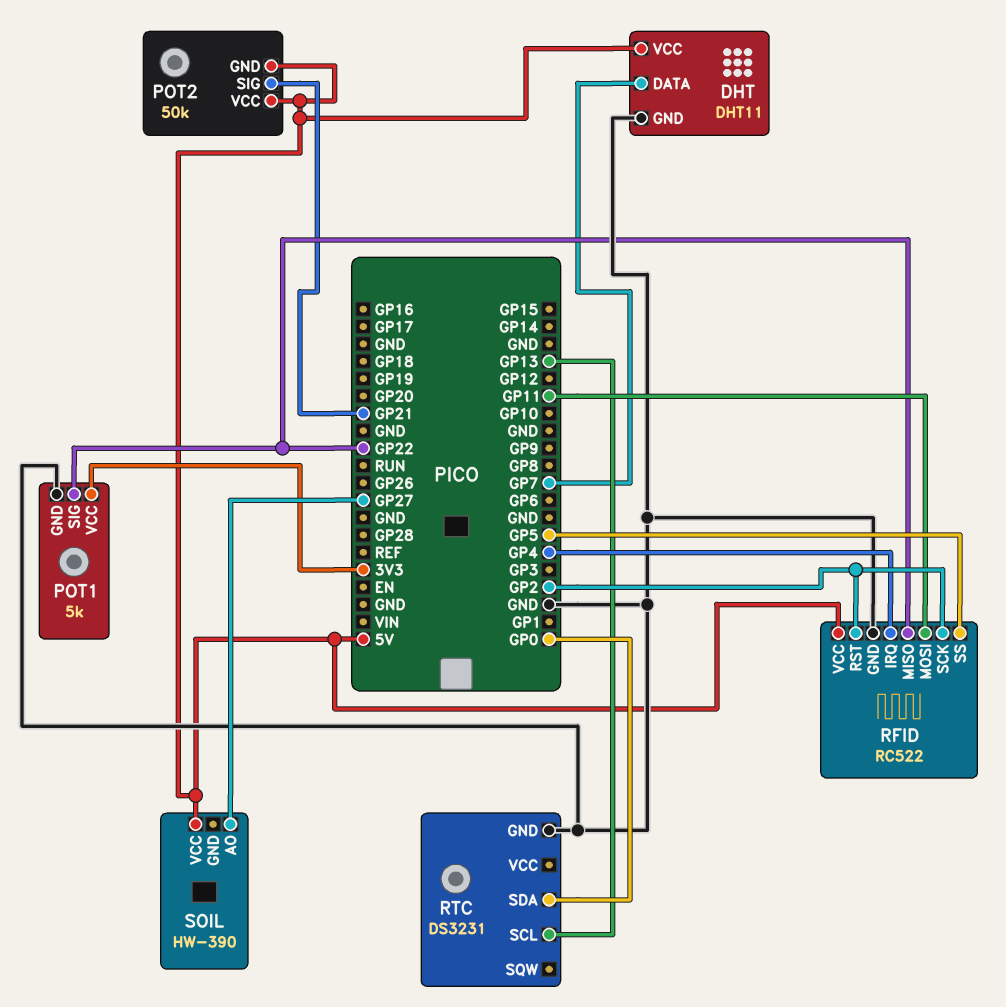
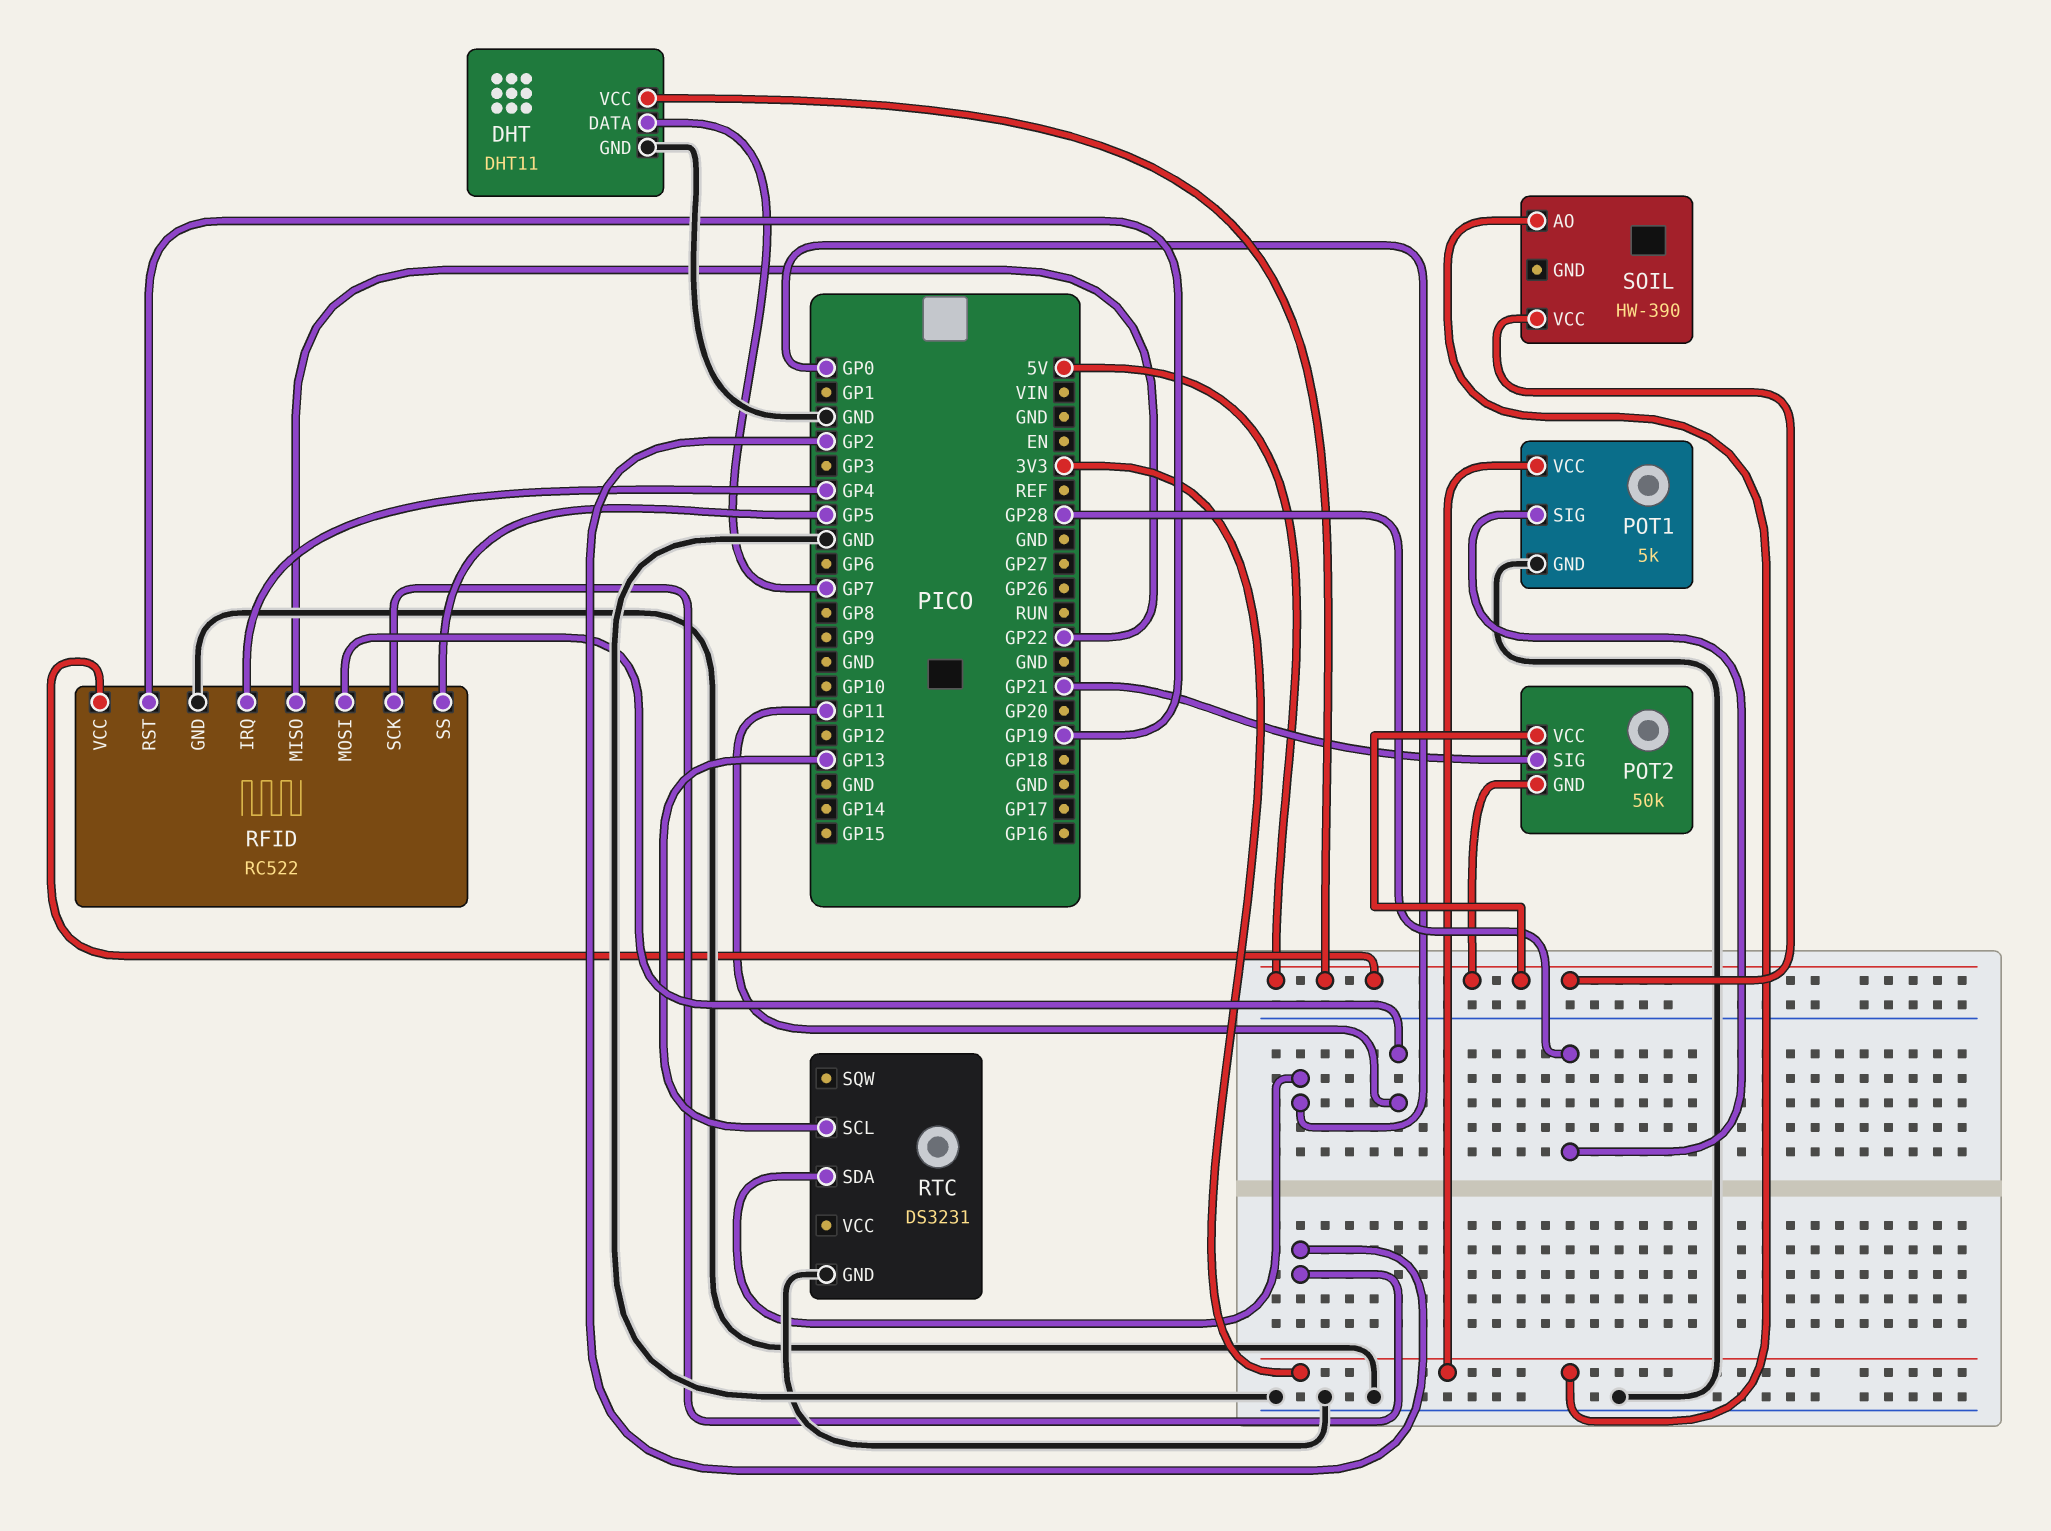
POT1 pin SIG: GP22 -> GP28
RFID pin RST: GP2 -> GP19
SOIL pin AO: GP27 -> 3V3

